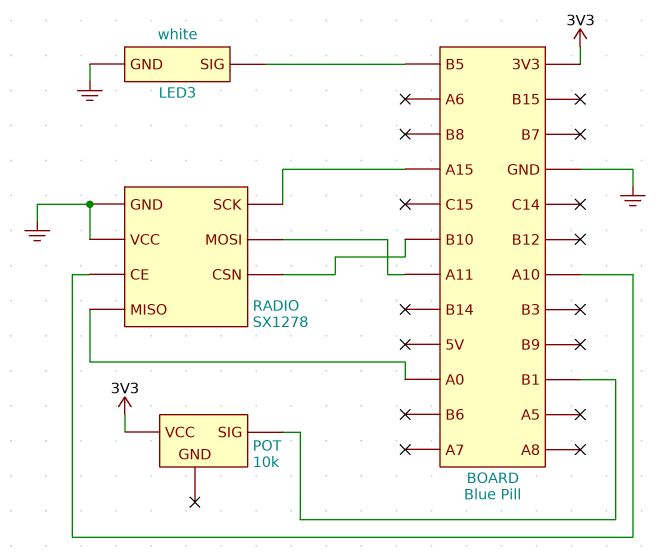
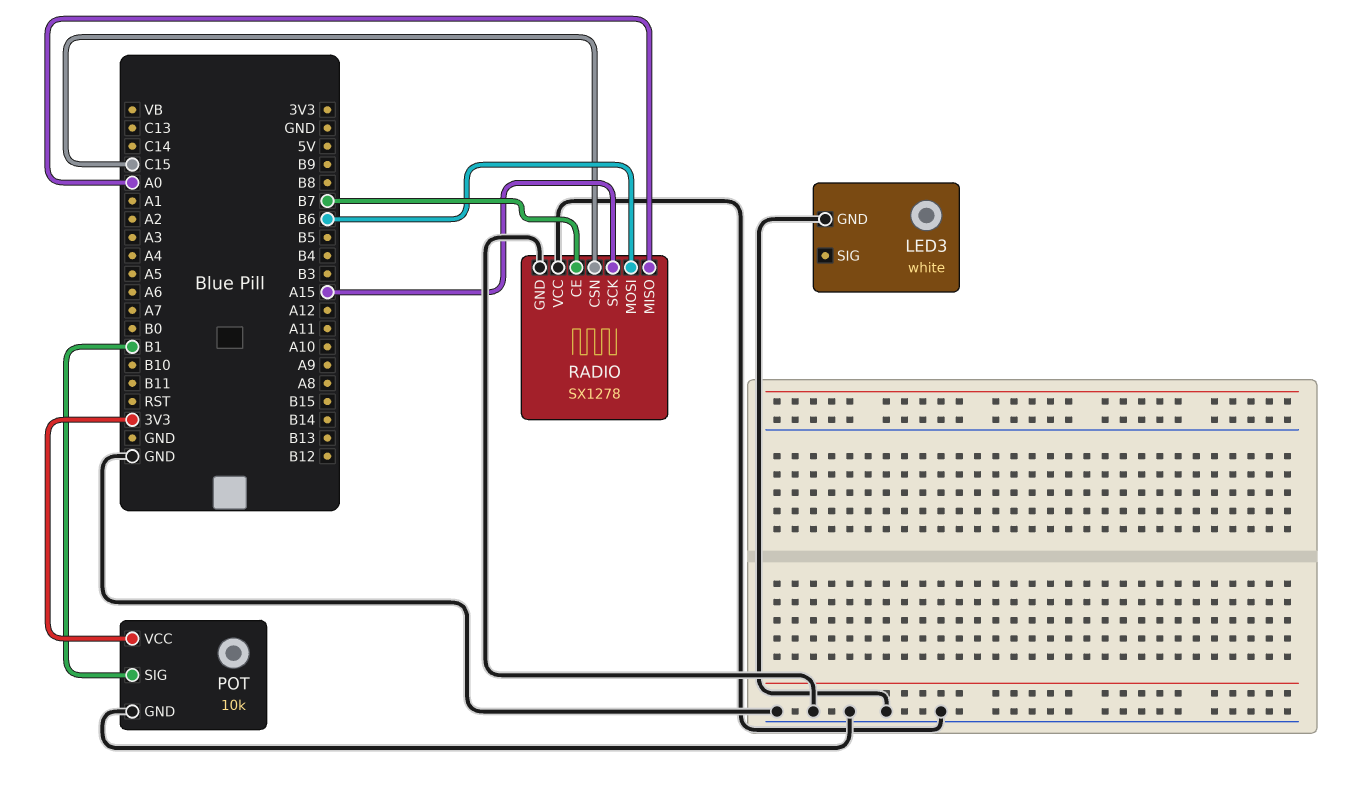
LED3 pin SIG: B5 -> none
POT pin GND: none -> GND
RADIO pin CE: A10 -> B7
RADIO pin CSN: B10 -> C15
RADIO pin MOSI: A11 -> B6

